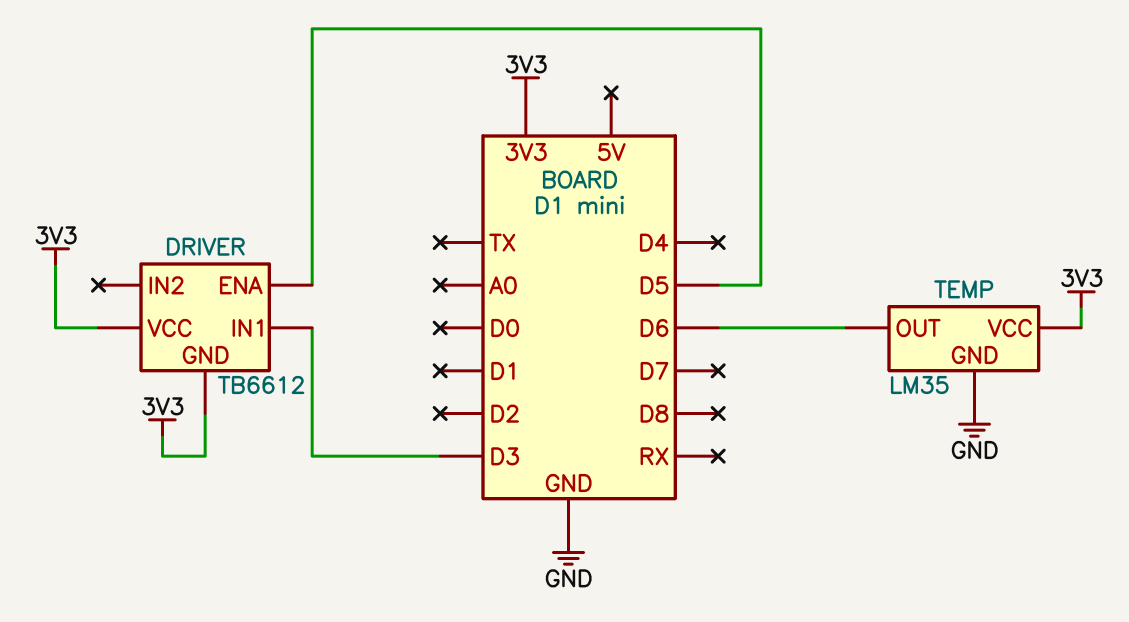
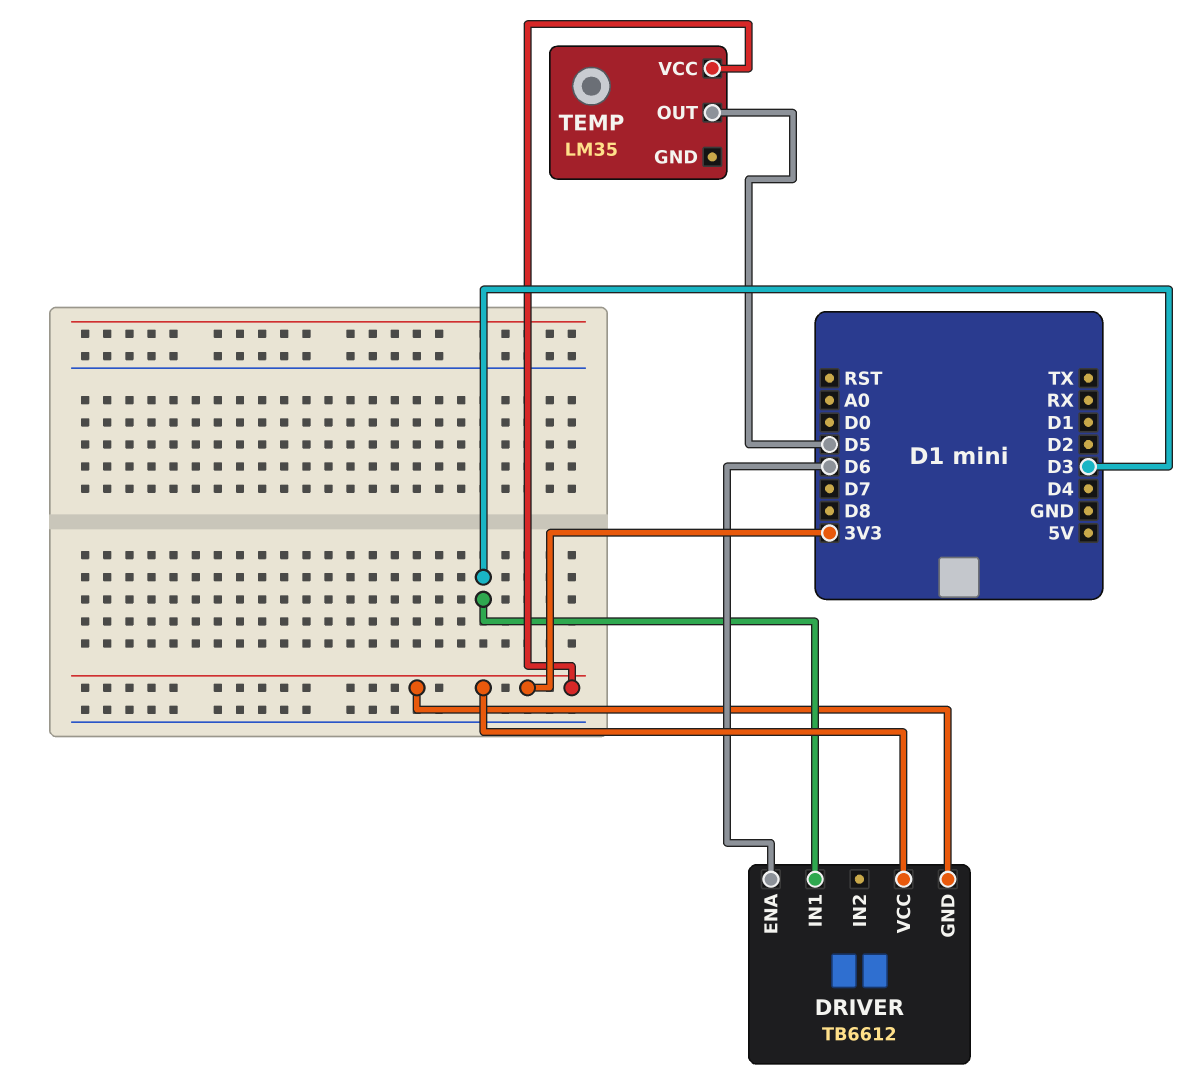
DRIVER pin ENA: D5 -> D6
TEMP pin GND: GND -> none
TEMP pin OUT: D6 -> D5

